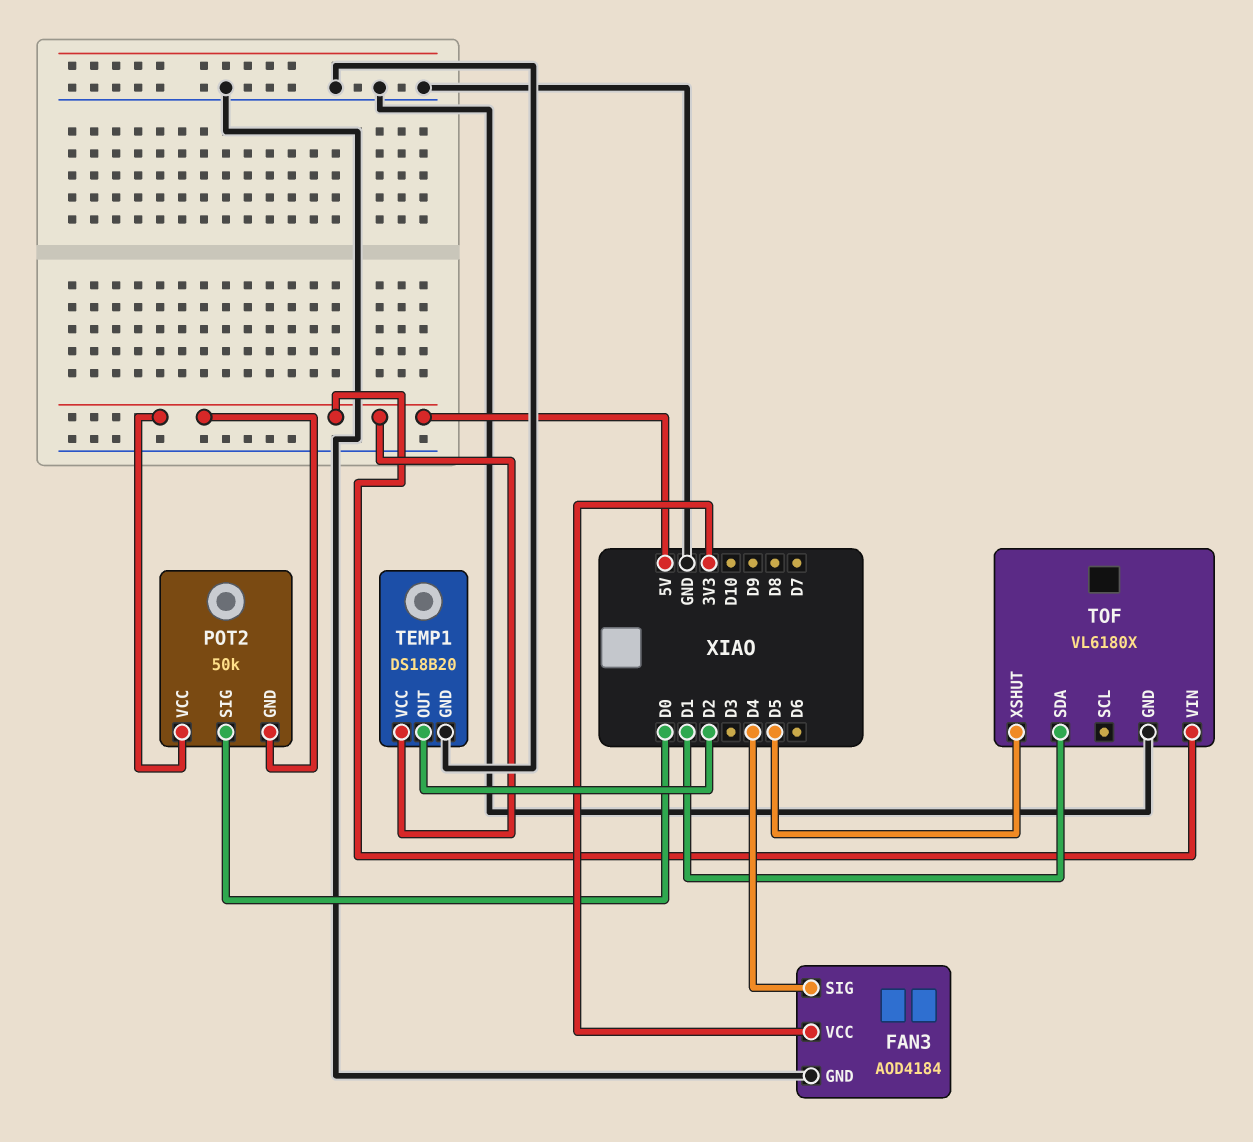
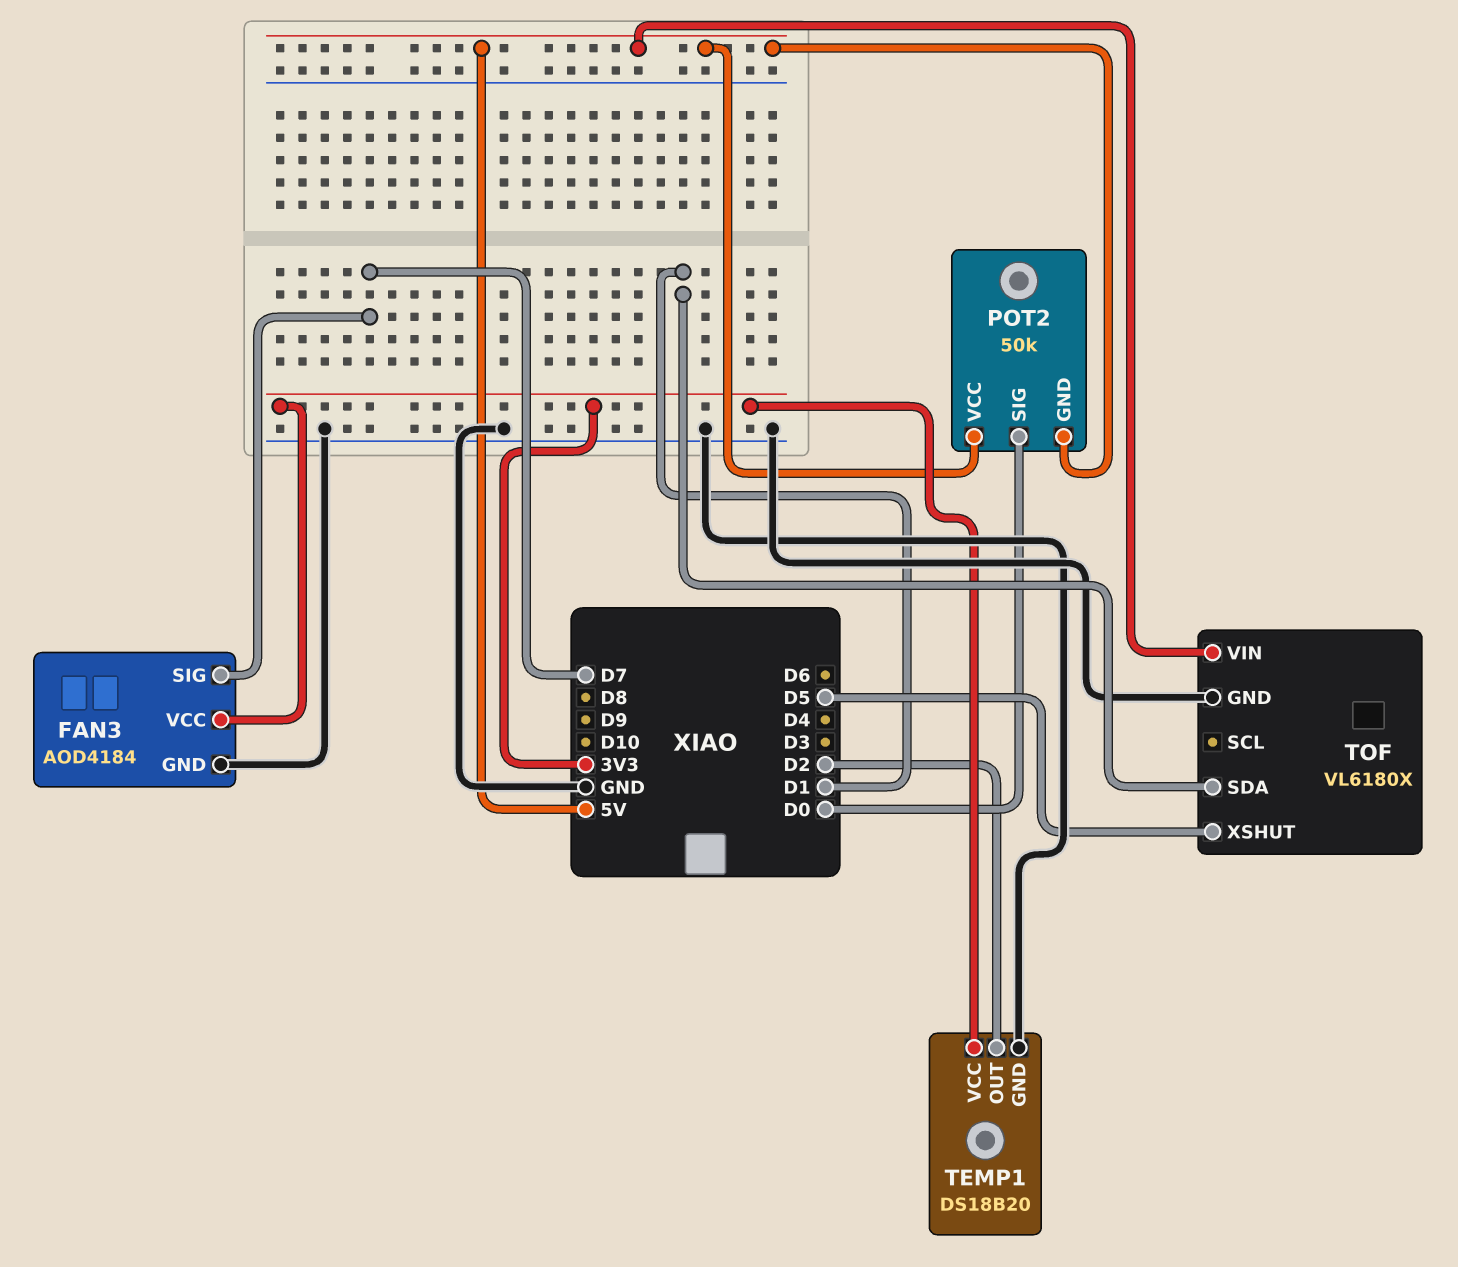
FAN3 pin SIG: D4 -> D7
TEMP1 pin VCC: 5V -> 3V3

